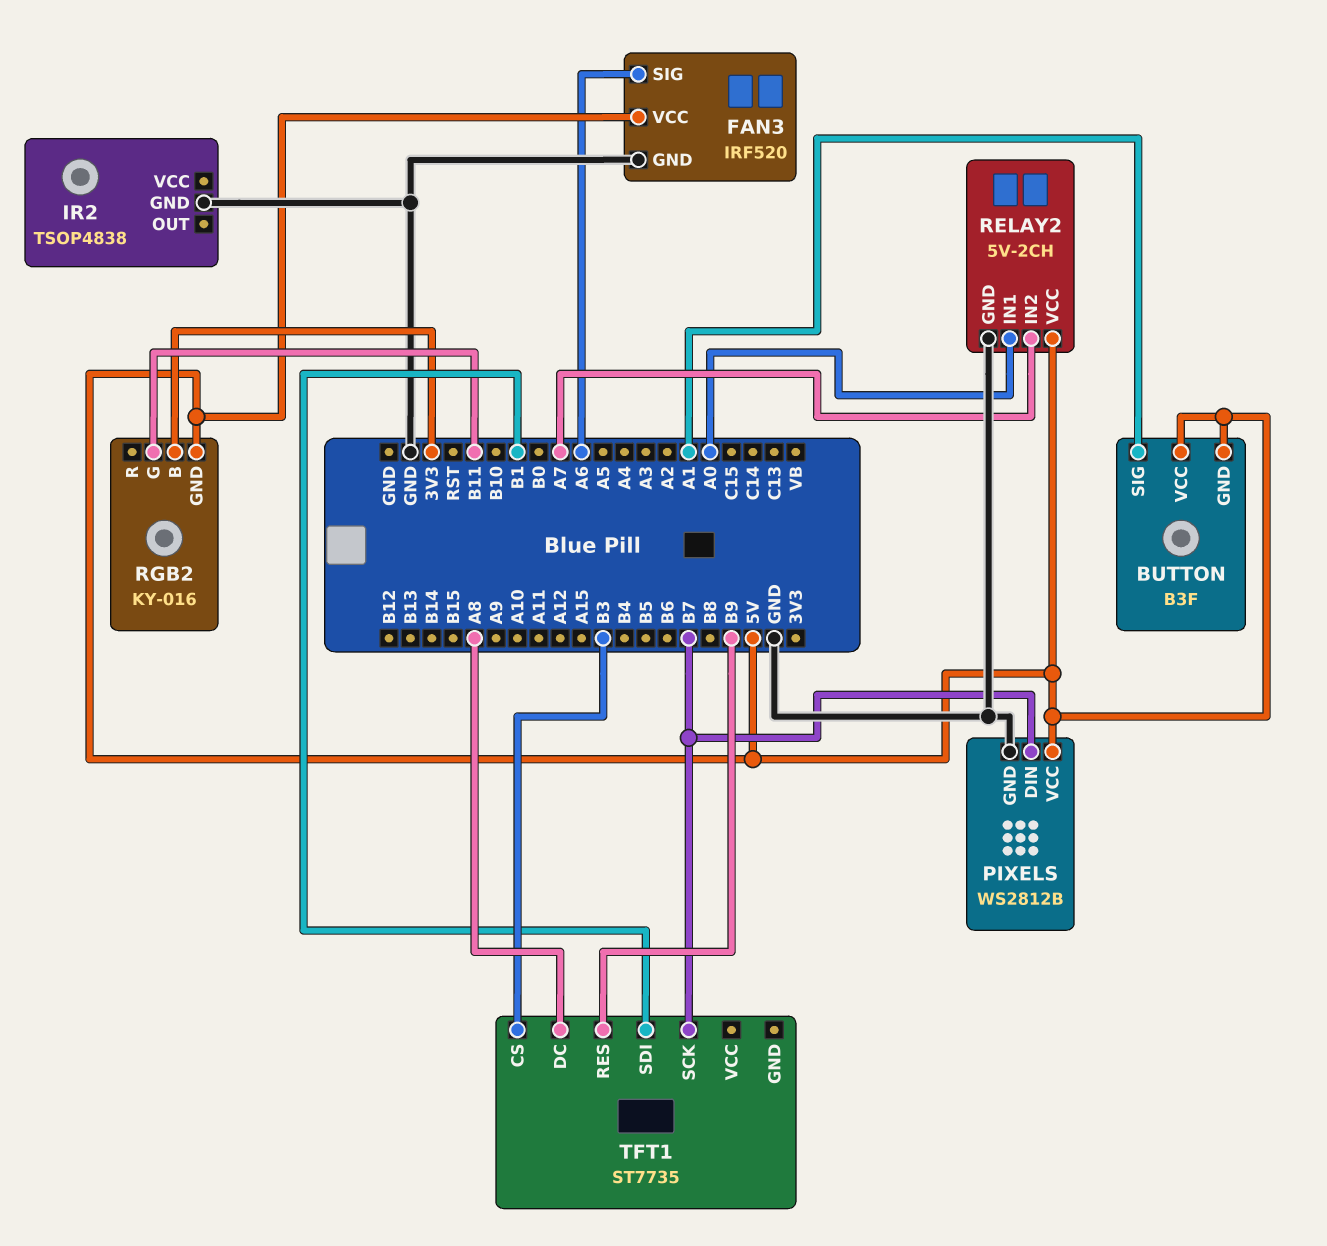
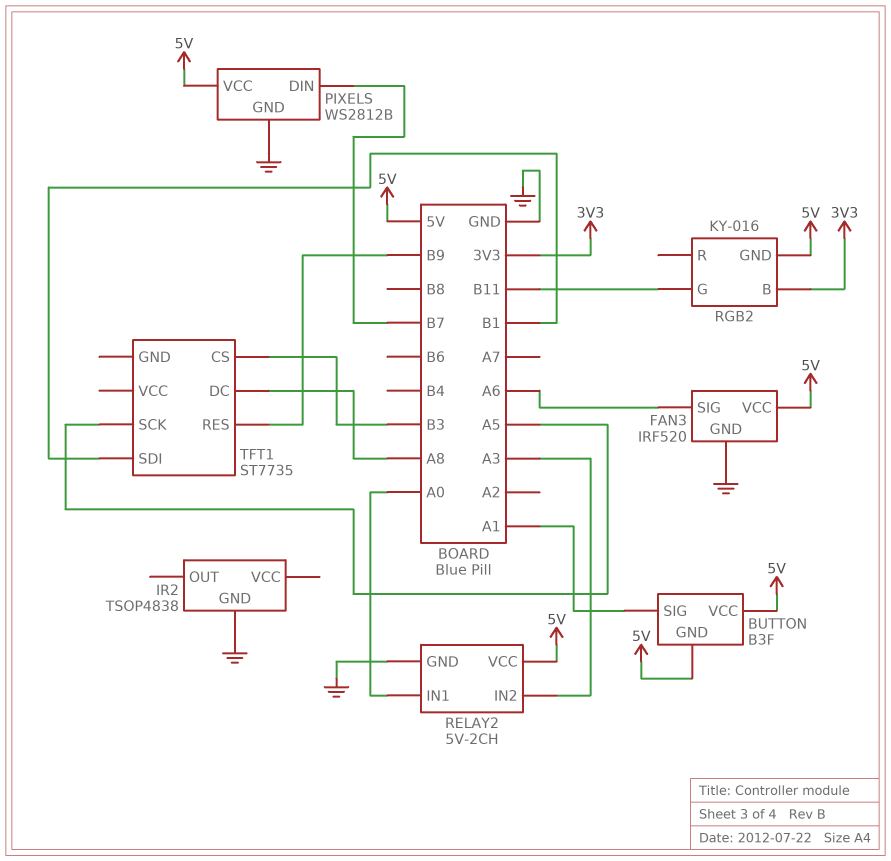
RELAY2 pin IN2: A7 -> A3
TFT1 pin SCK: B7 -> A5

